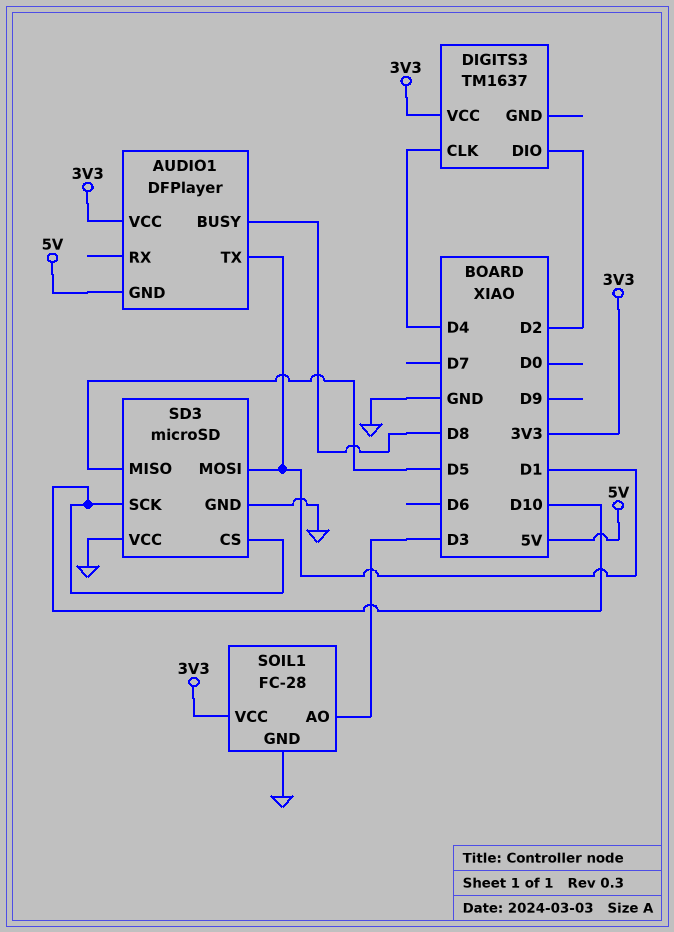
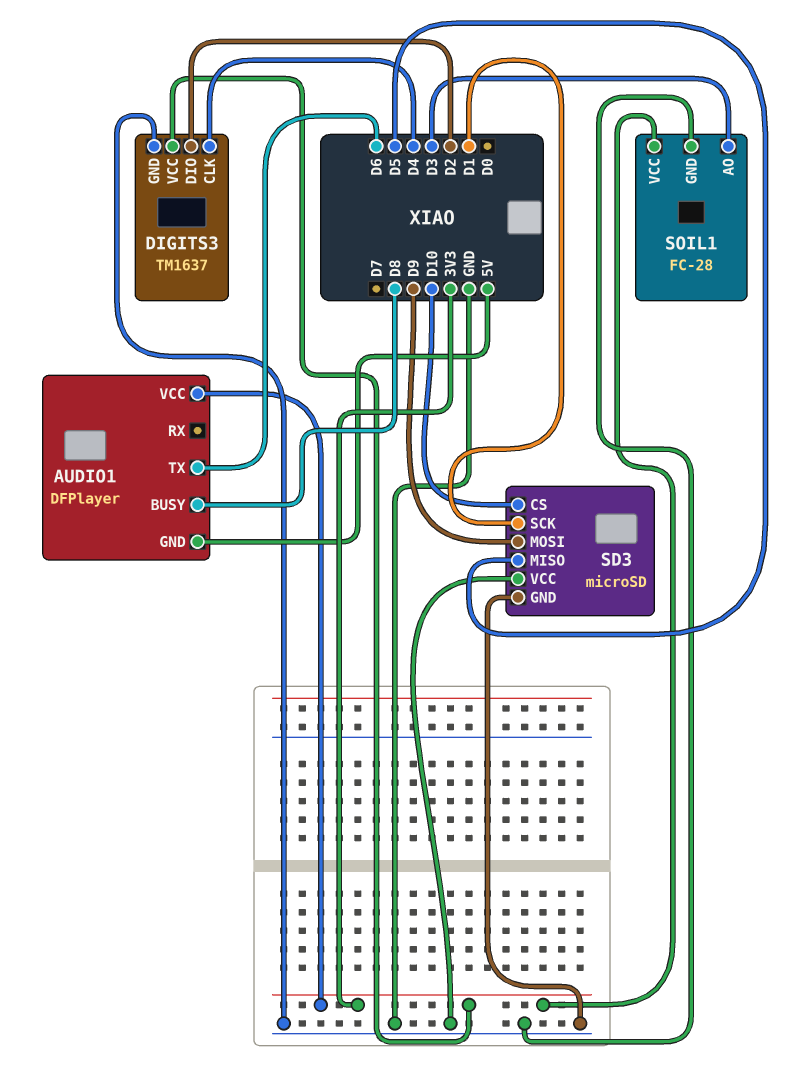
AUDIO1 pin TX: D1 -> D6
DIGITS3 pin GND: none -> GND
SD3 pin MOSI: D1 -> D9
SD3 pin SCK: D10 -> D1

